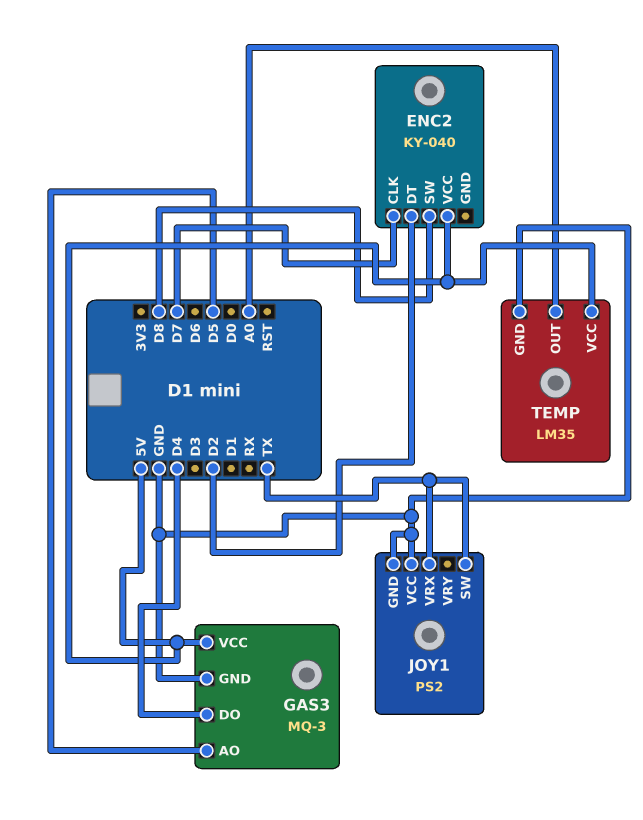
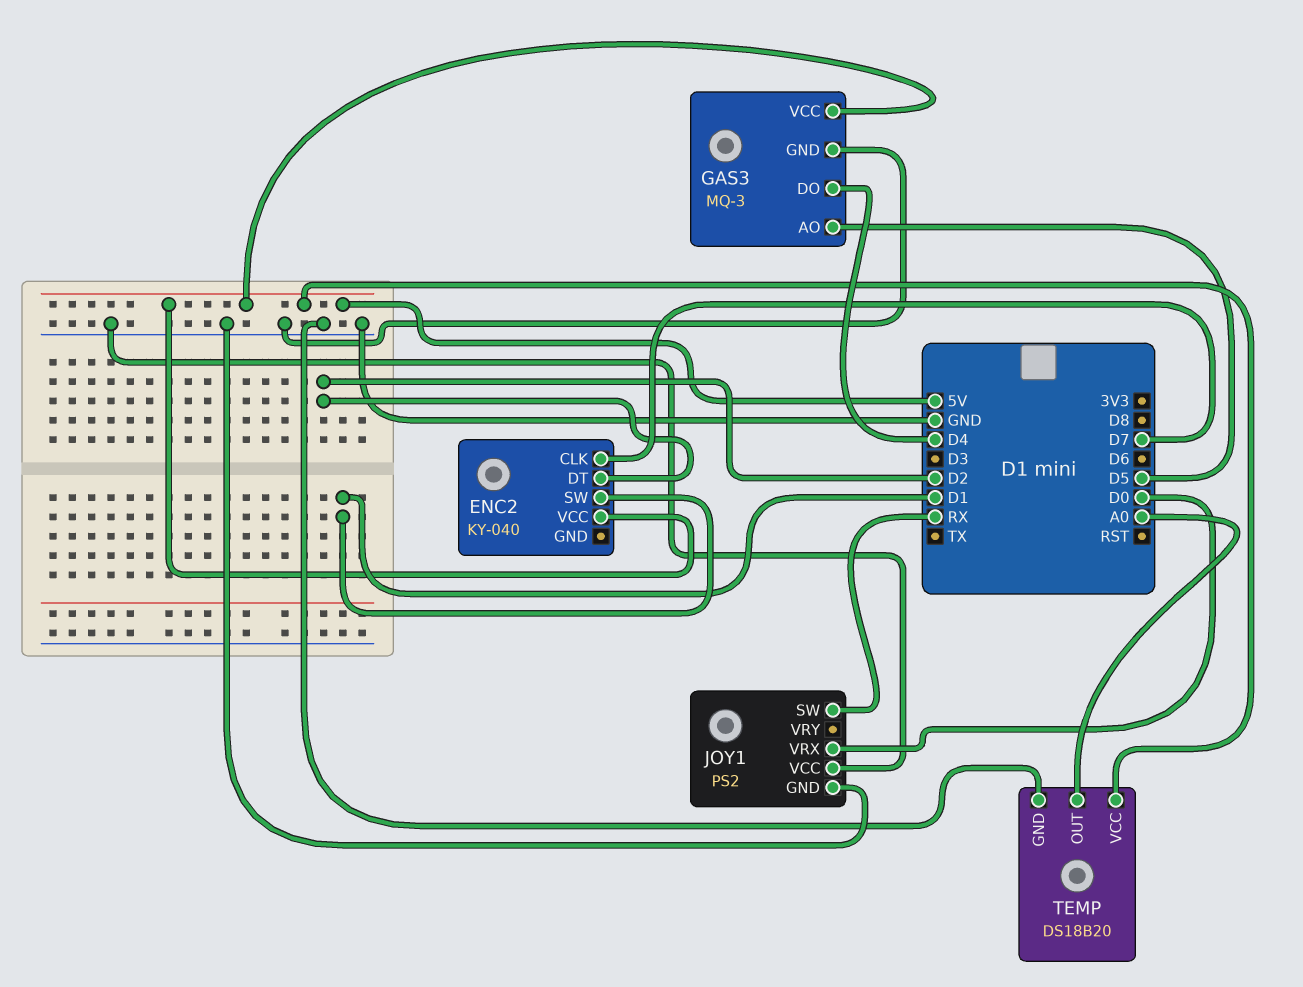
ENC2 pin SW: D8 -> D1
JOY1 pin SW: TX -> RX
JOY1 pin VRX: TX -> D0
TEMP: LM35 -> DS18B20

